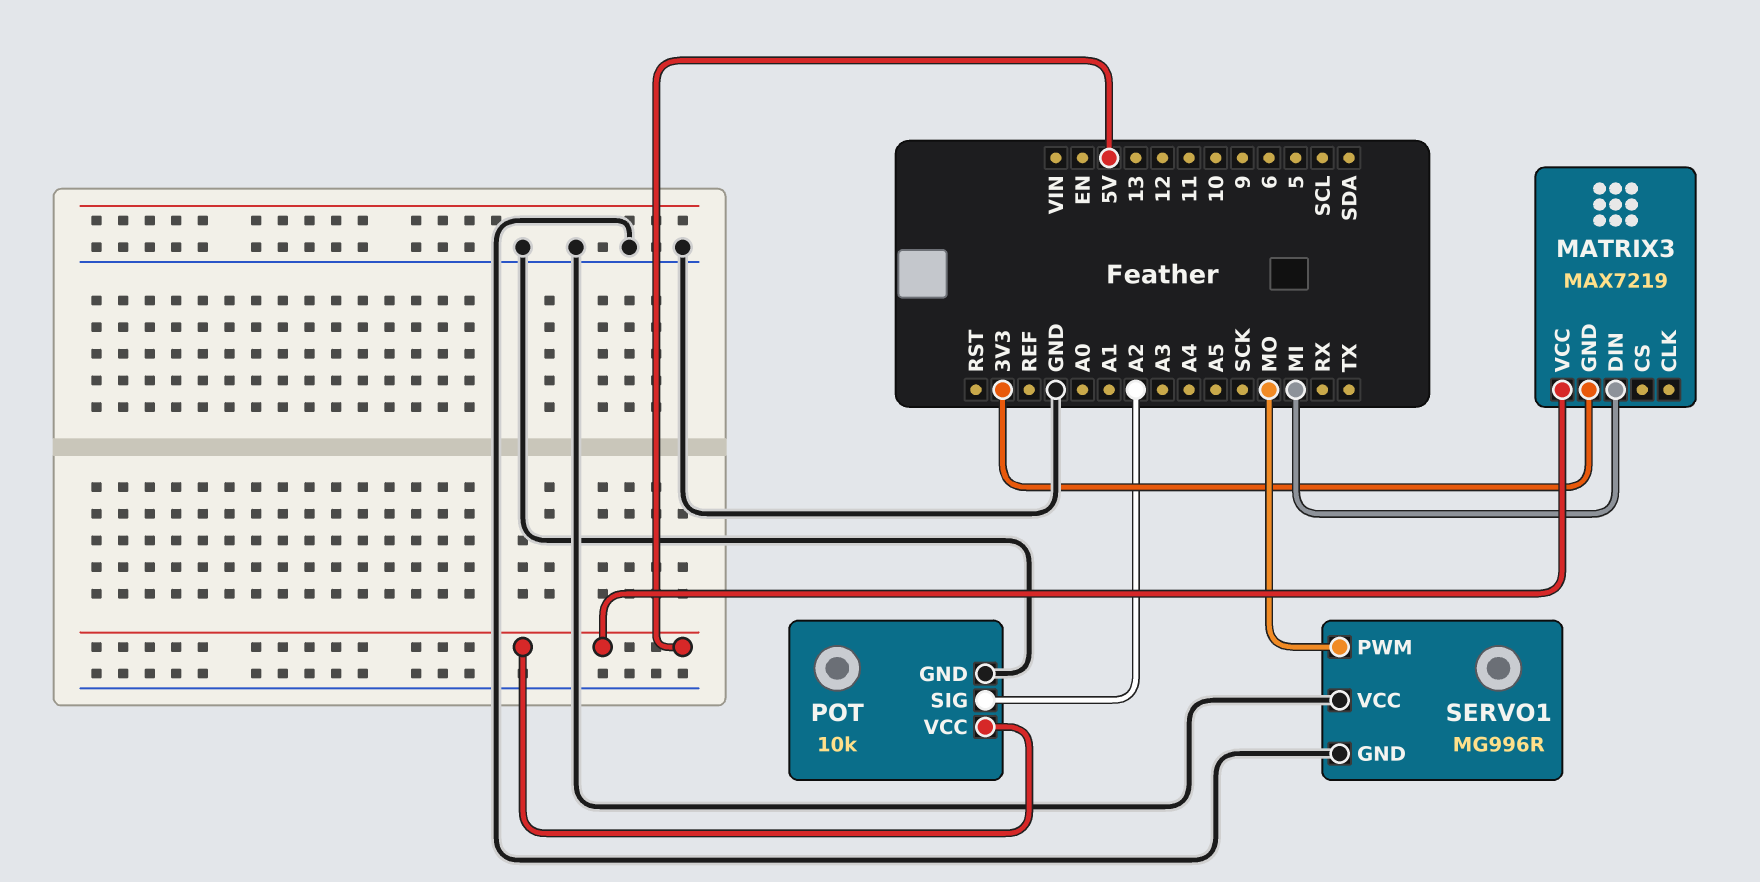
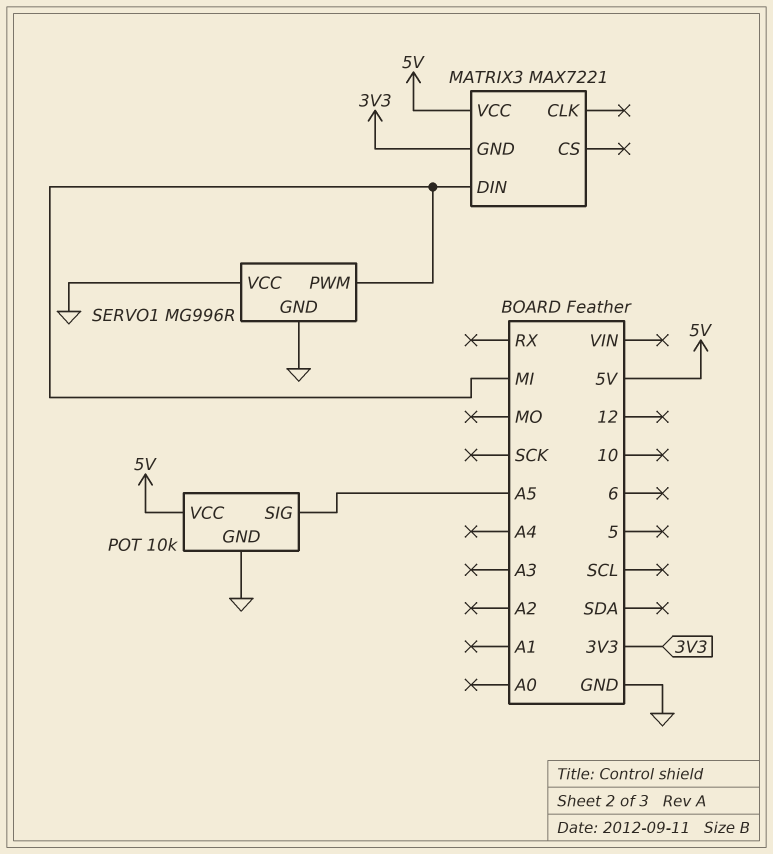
MATRIX3: MAX7219 -> MAX7221
POT pin SIG: A2 -> A5
SERVO1 pin PWM: MO -> MI

